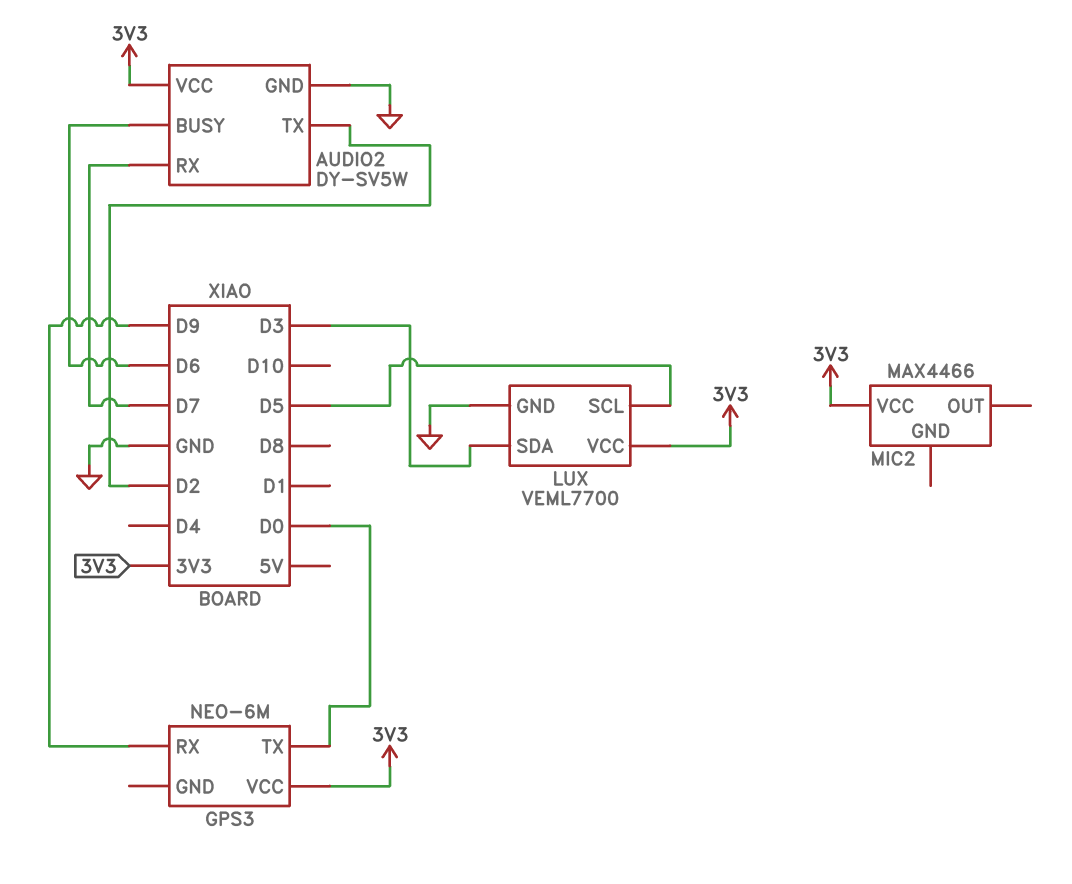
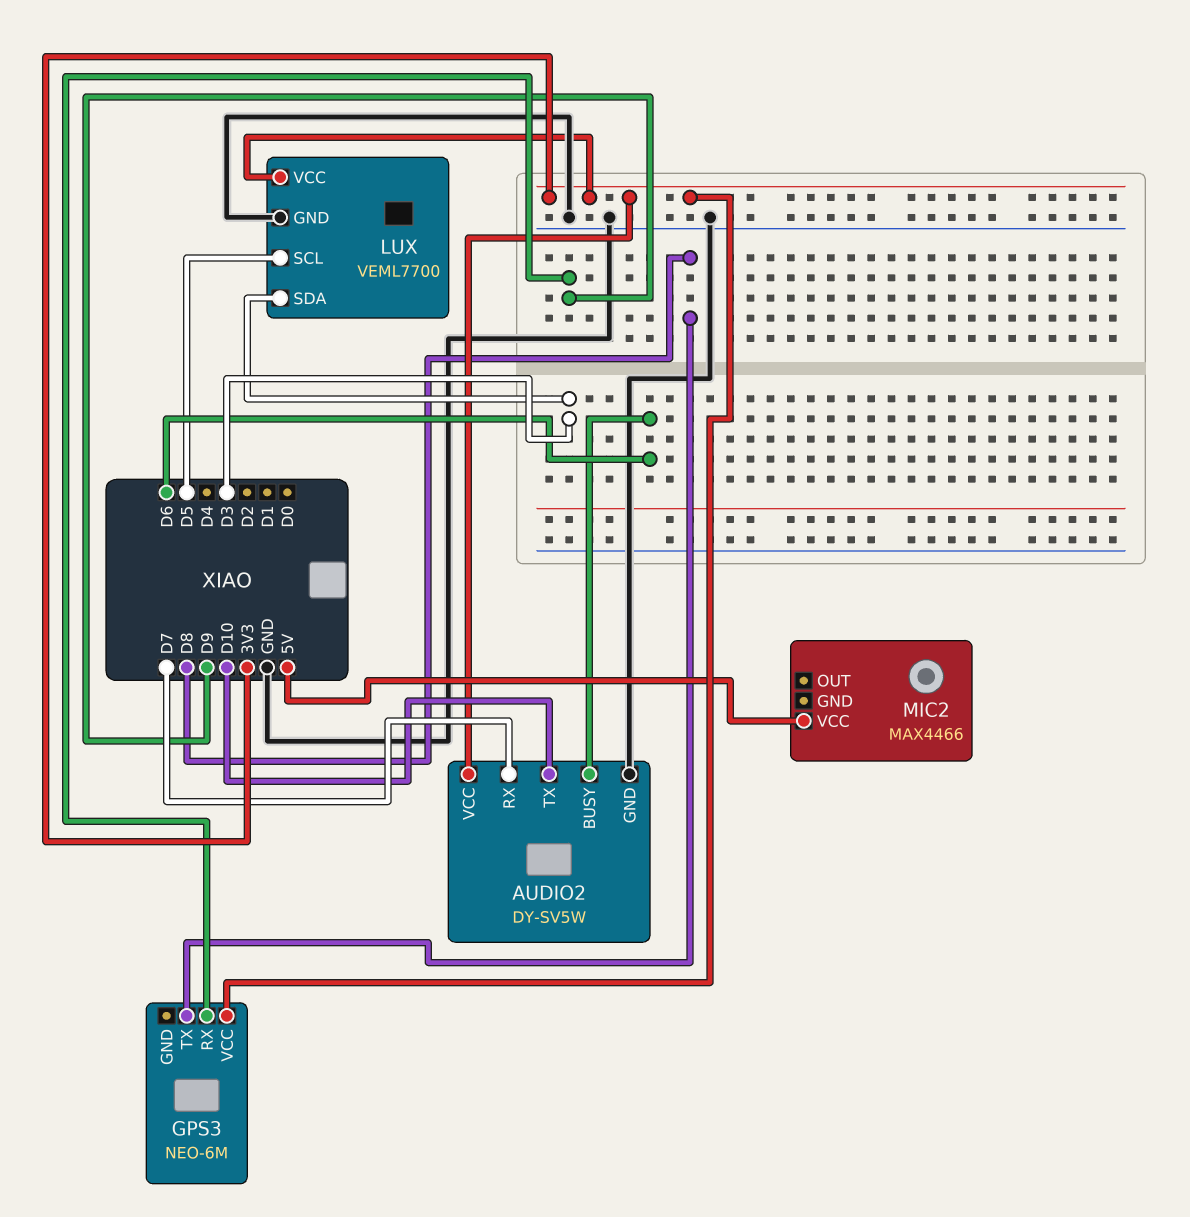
AUDIO2 pin TX: D2 -> D10
GPS3 pin TX: D0 -> D8
MIC2 pin VCC: 3V3 -> 5V

